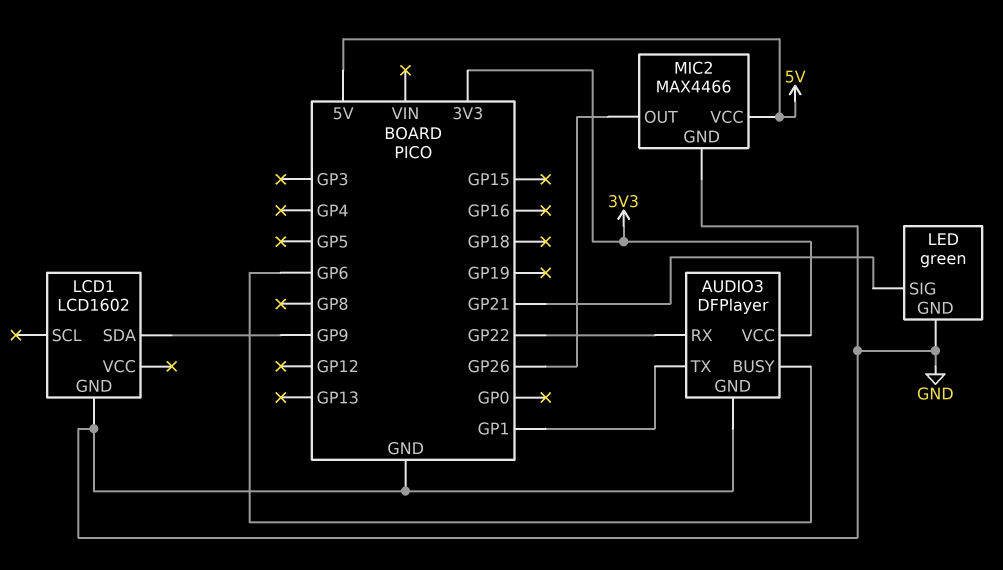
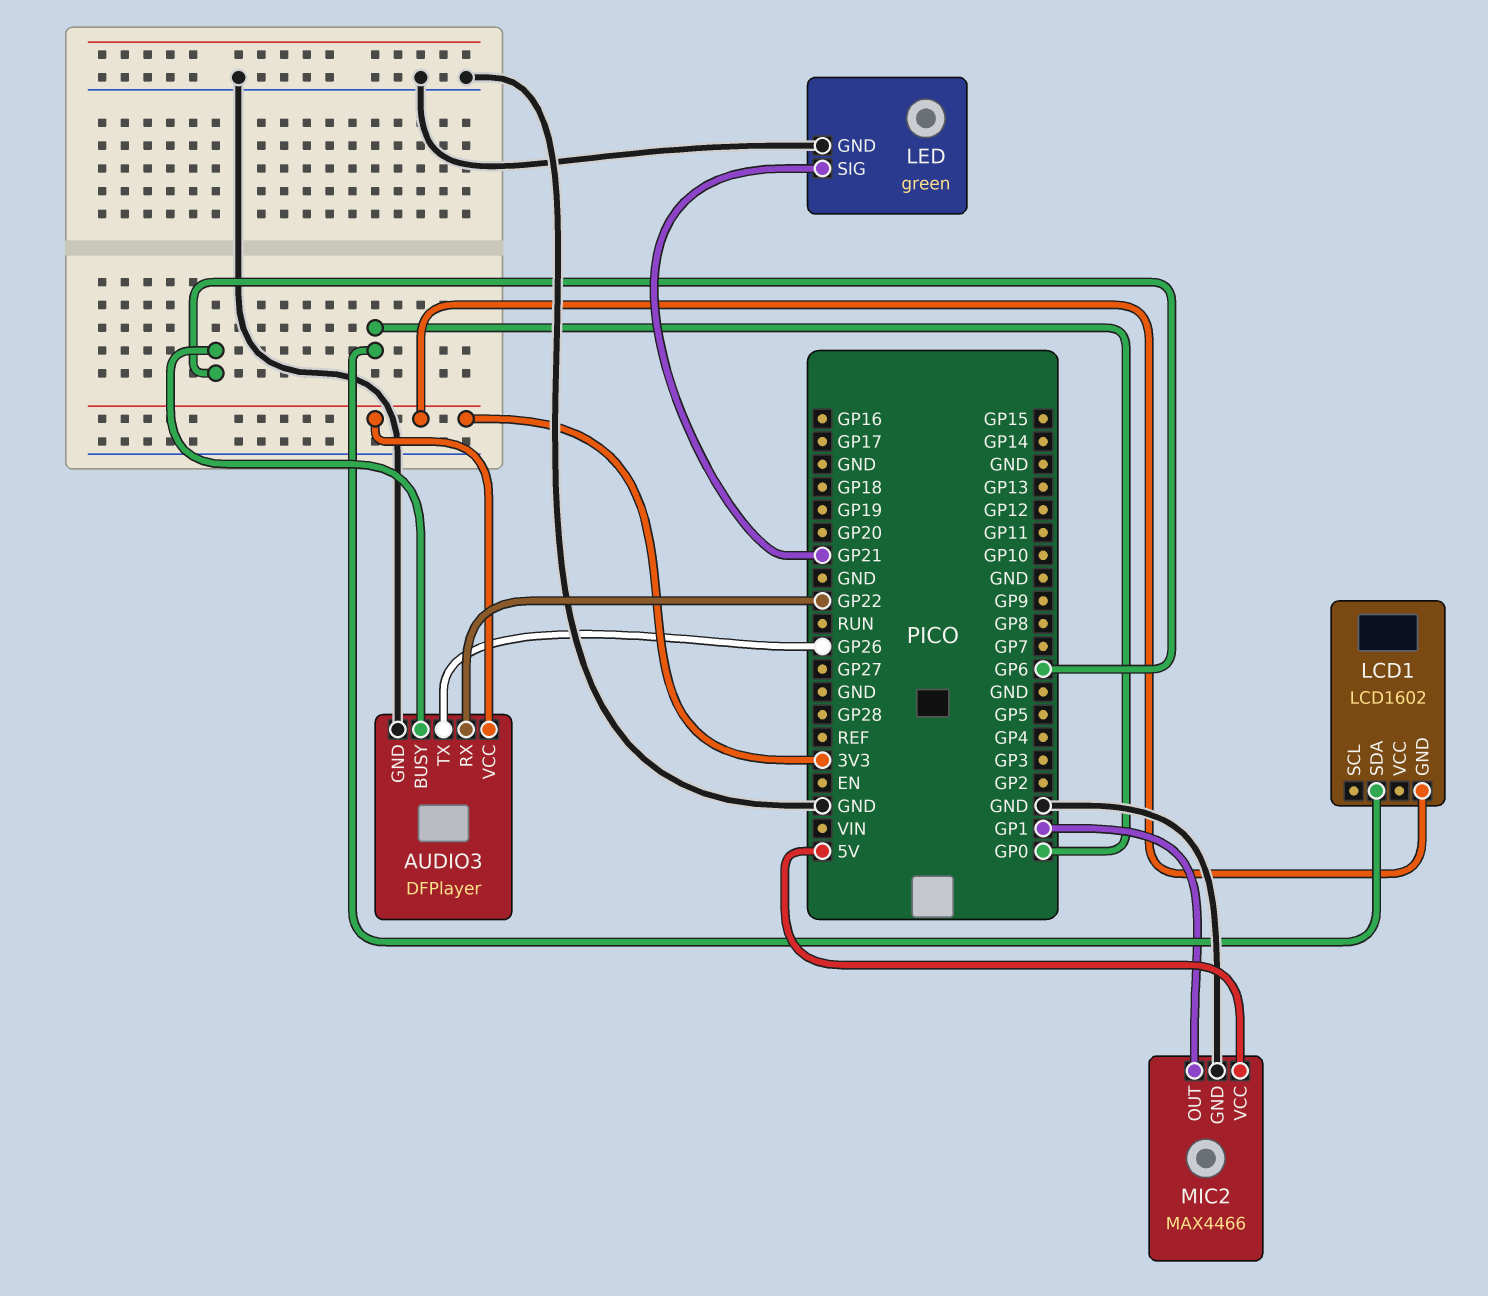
AUDIO3 pin TX: GP1 -> GP26
LCD1 pin GND: GND -> 3V3
LCD1 pin SDA: GP9 -> GP0
MIC2 pin OUT: GP26 -> GP1

